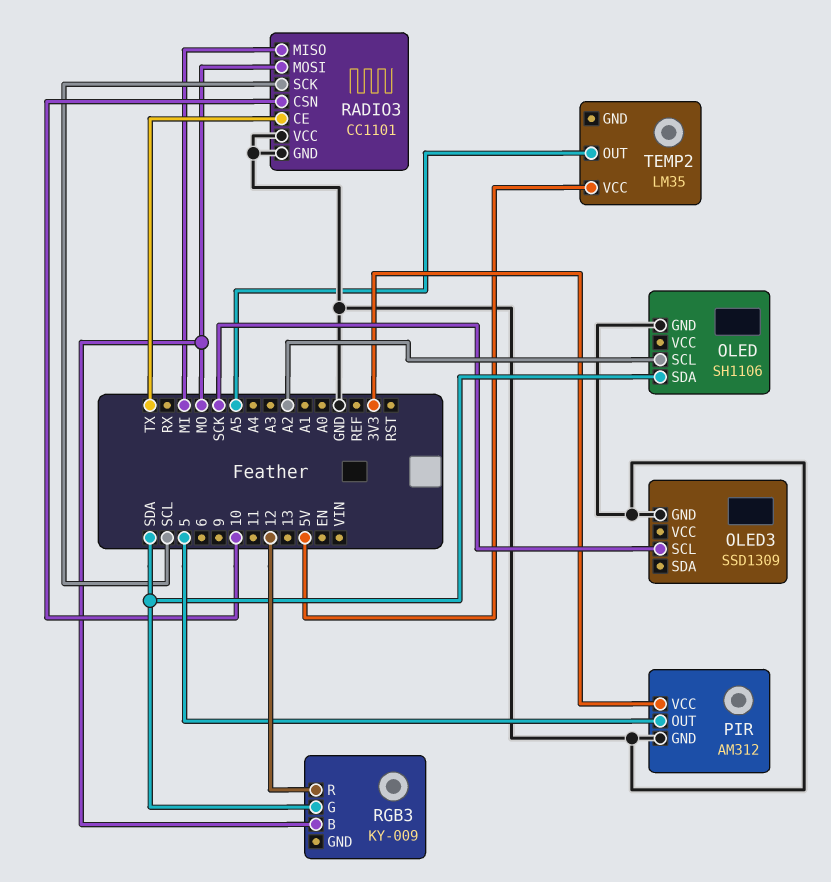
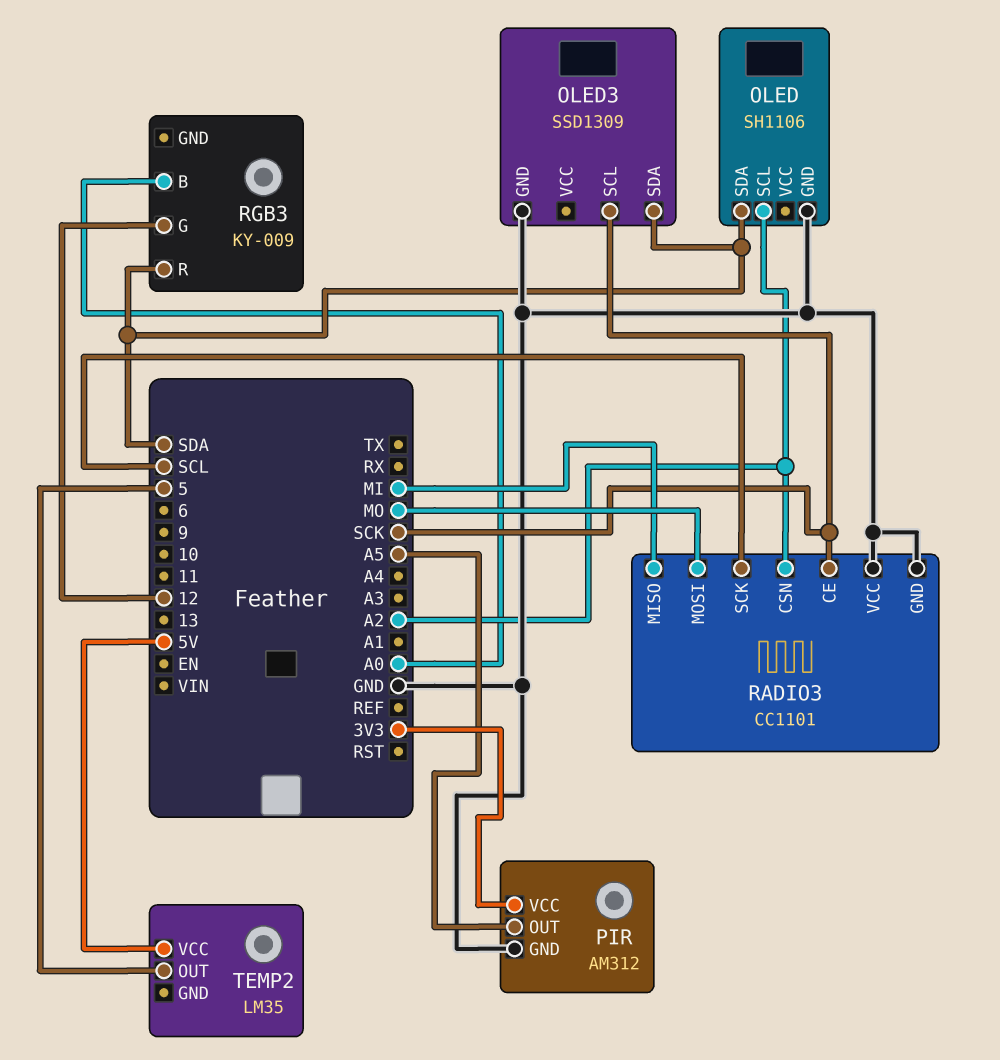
OLED3 pin SDA: none -> SDA
PIR pin OUT: 5 -> A5
RADIO3 pin CE: TX -> SCK
RADIO3 pin CSN: 10 -> A2
RGB3 pin B: MO -> A0
RGB3 pin G: SDA -> 12
RGB3 pin R: 12 -> SDA
TEMP2 pin OUT: A5 -> 5

